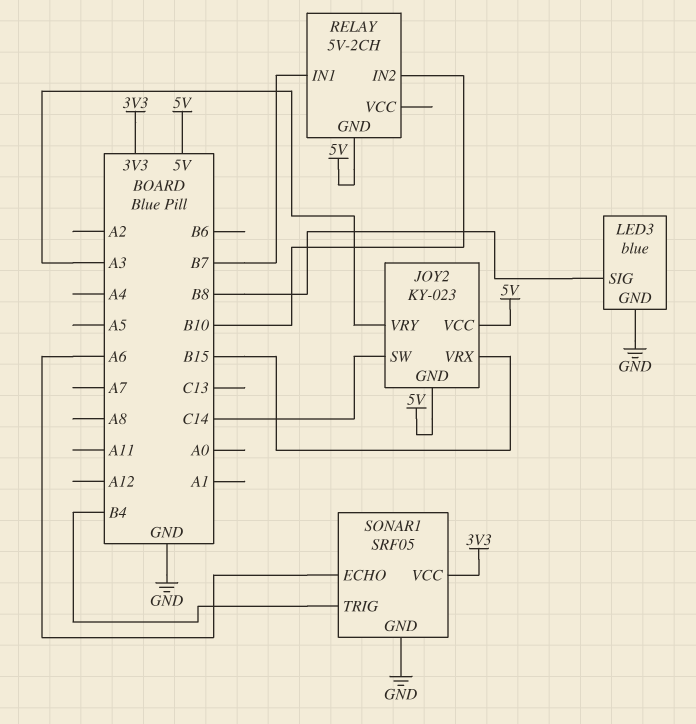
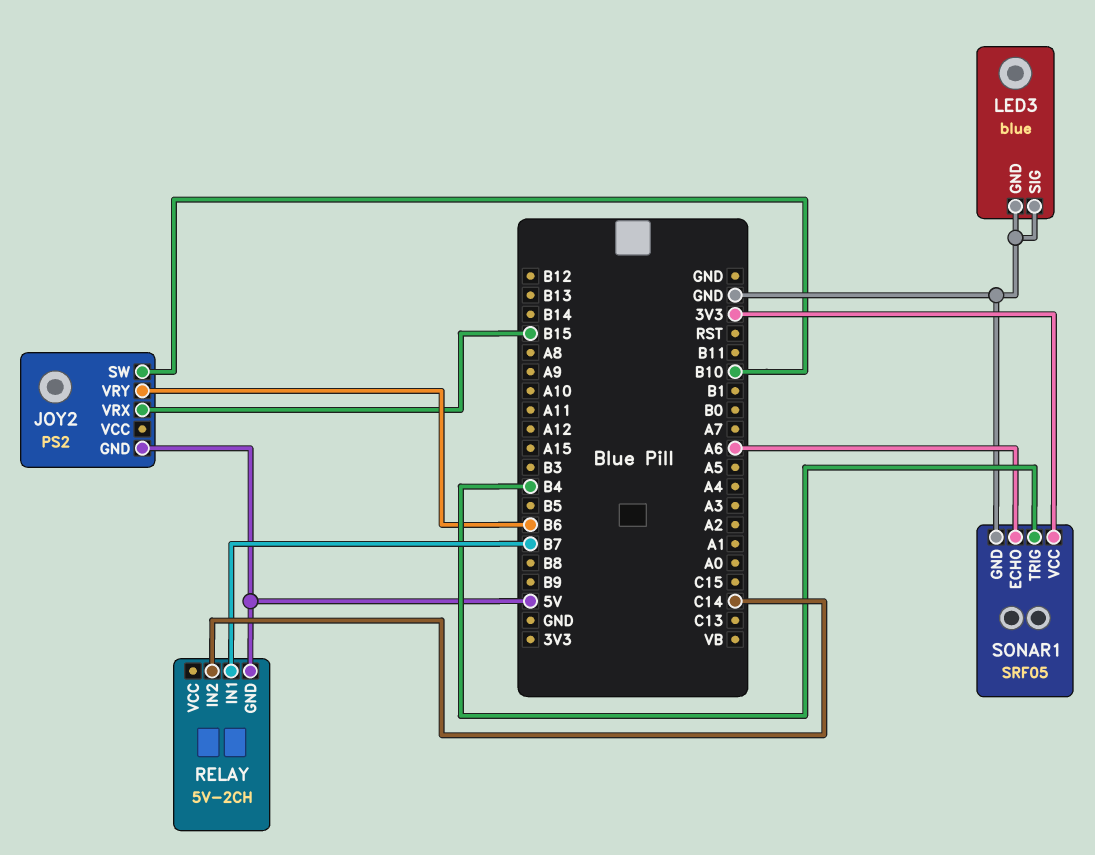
JOY2: KY-023 -> PS2
JOY2 pin SW: C14 -> B10
JOY2 pin VCC: 5V -> none
JOY2 pin VRY: A3 -> B6
LED3 pin SIG: B8 -> GND
RELAY pin IN2: B10 -> C14

